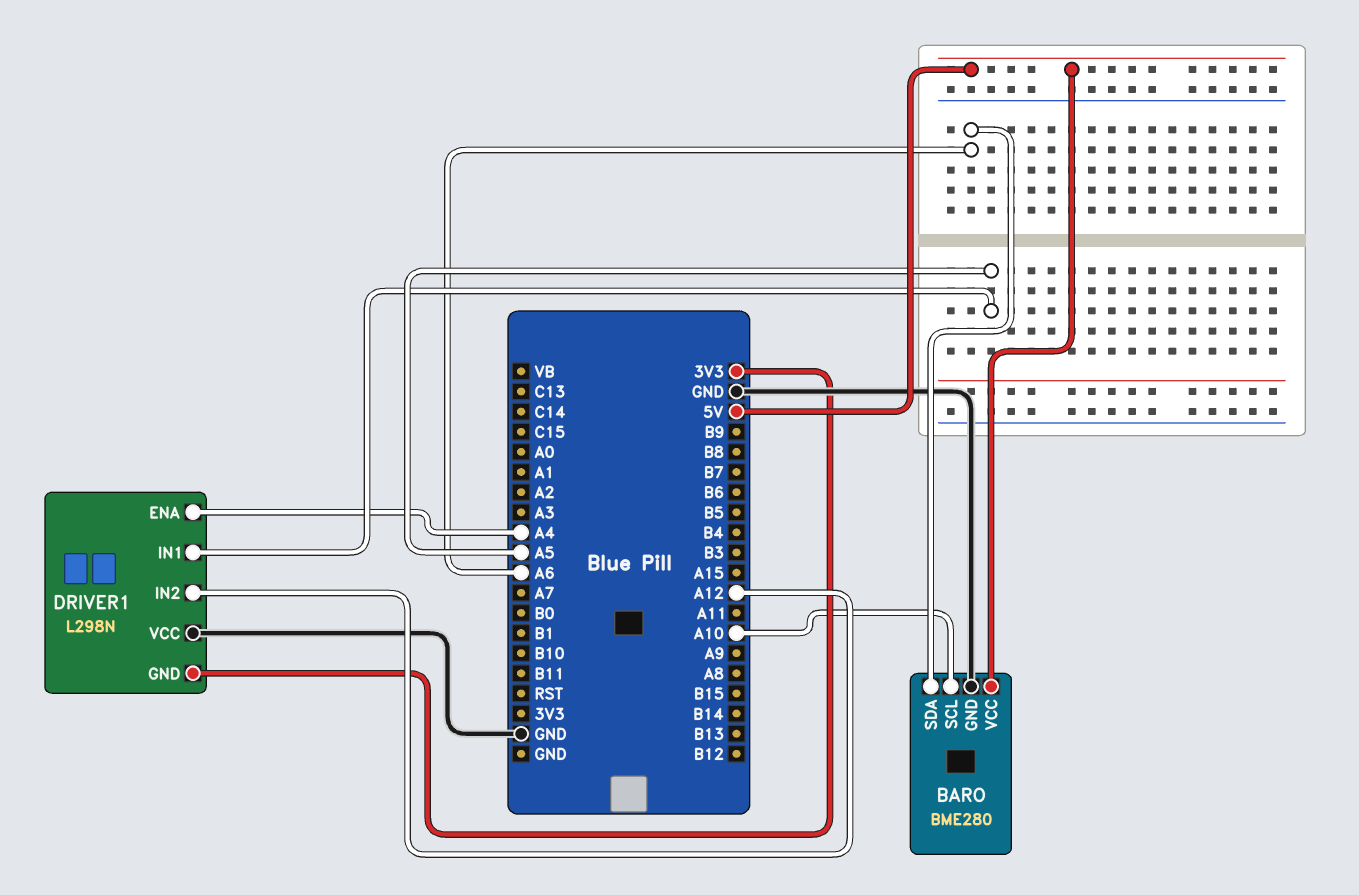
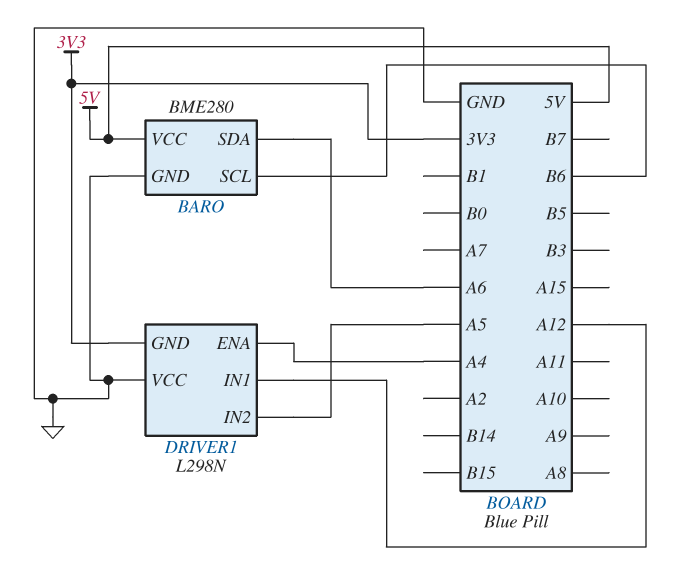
BARO pin SCL: A10 -> B6
DRIVER1 pin IN1: A5 -> A12
DRIVER1 pin IN2: A12 -> A5

